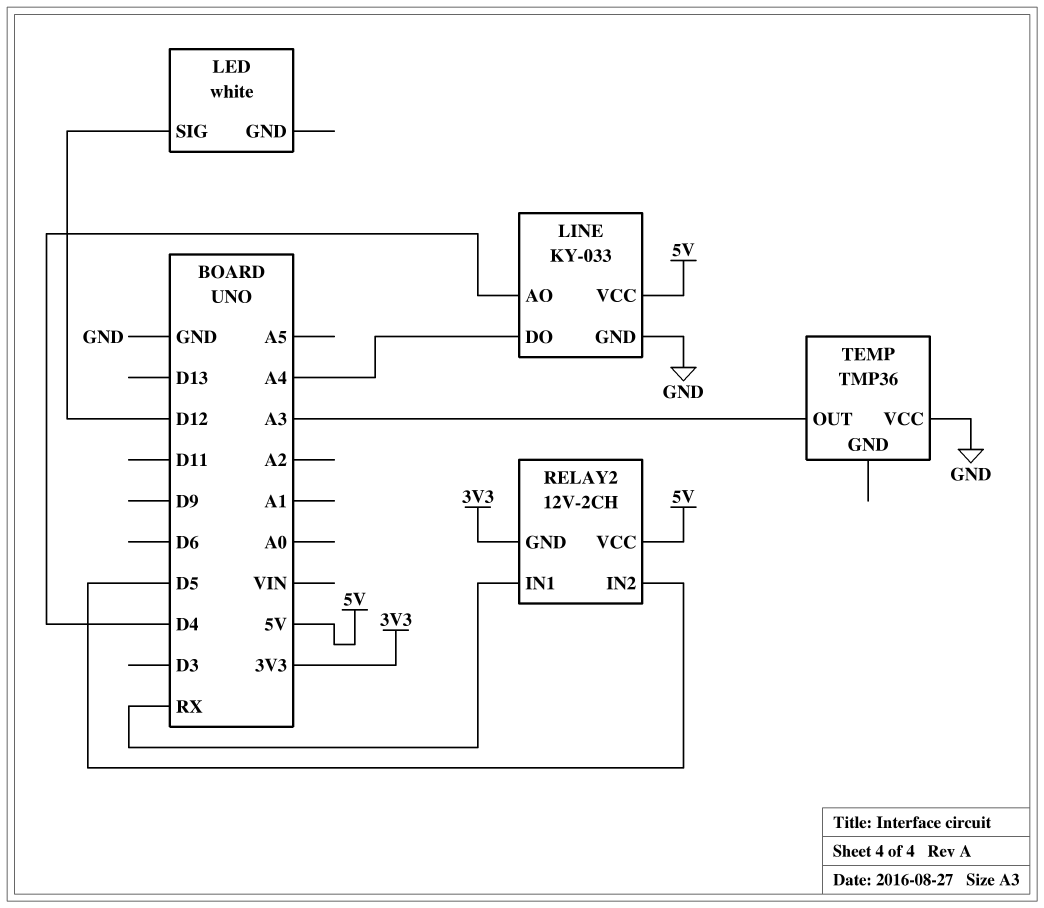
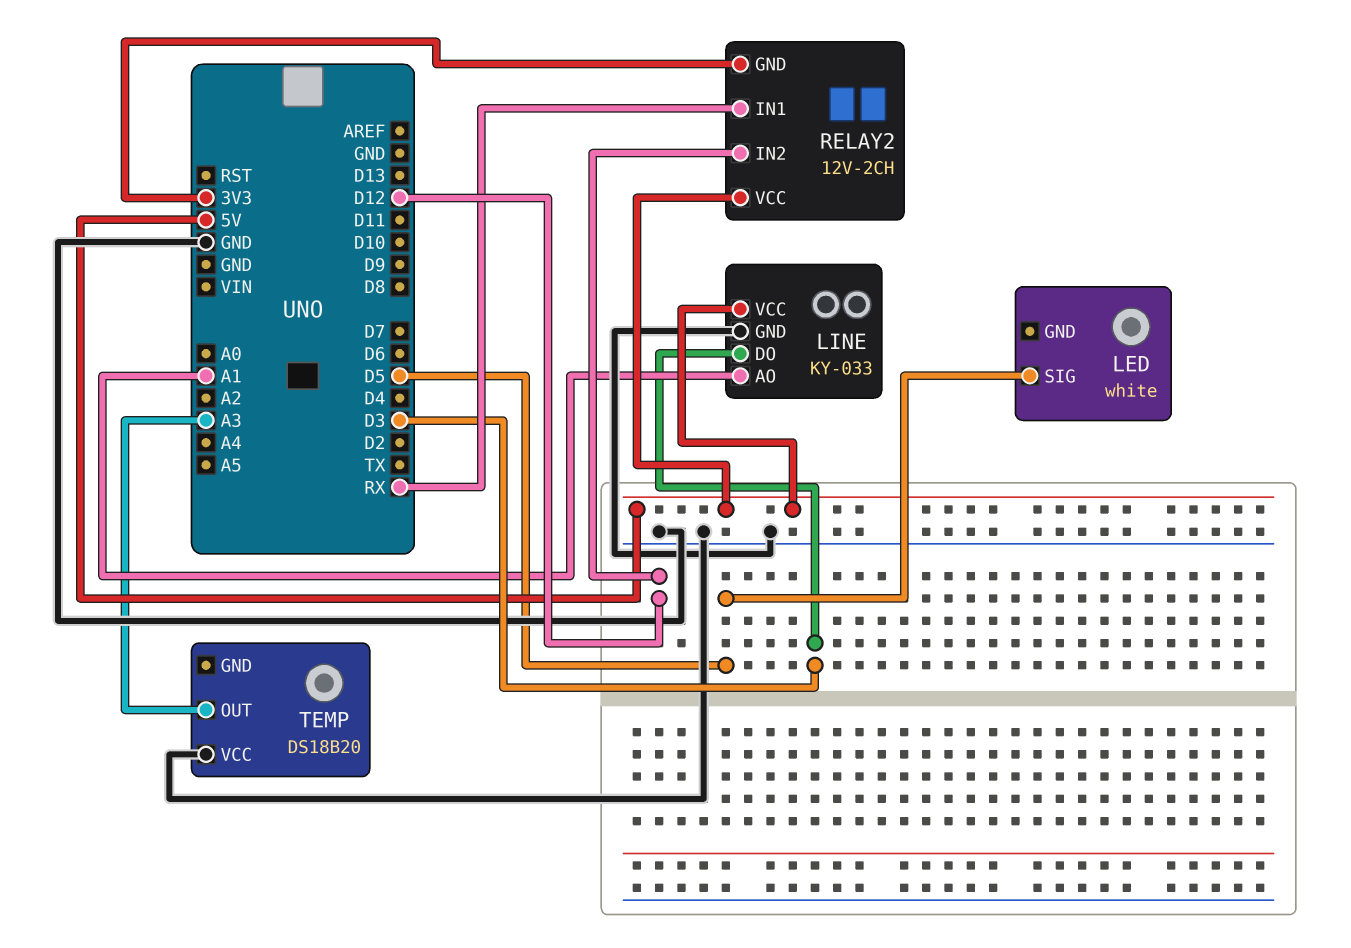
LED pin SIG: D12 -> D5
LINE pin AO: D4 -> A1
LINE pin DO: A4 -> D3
RELAY2 pin IN2: D5 -> D12
TEMP: TMP36 -> DS18B20

